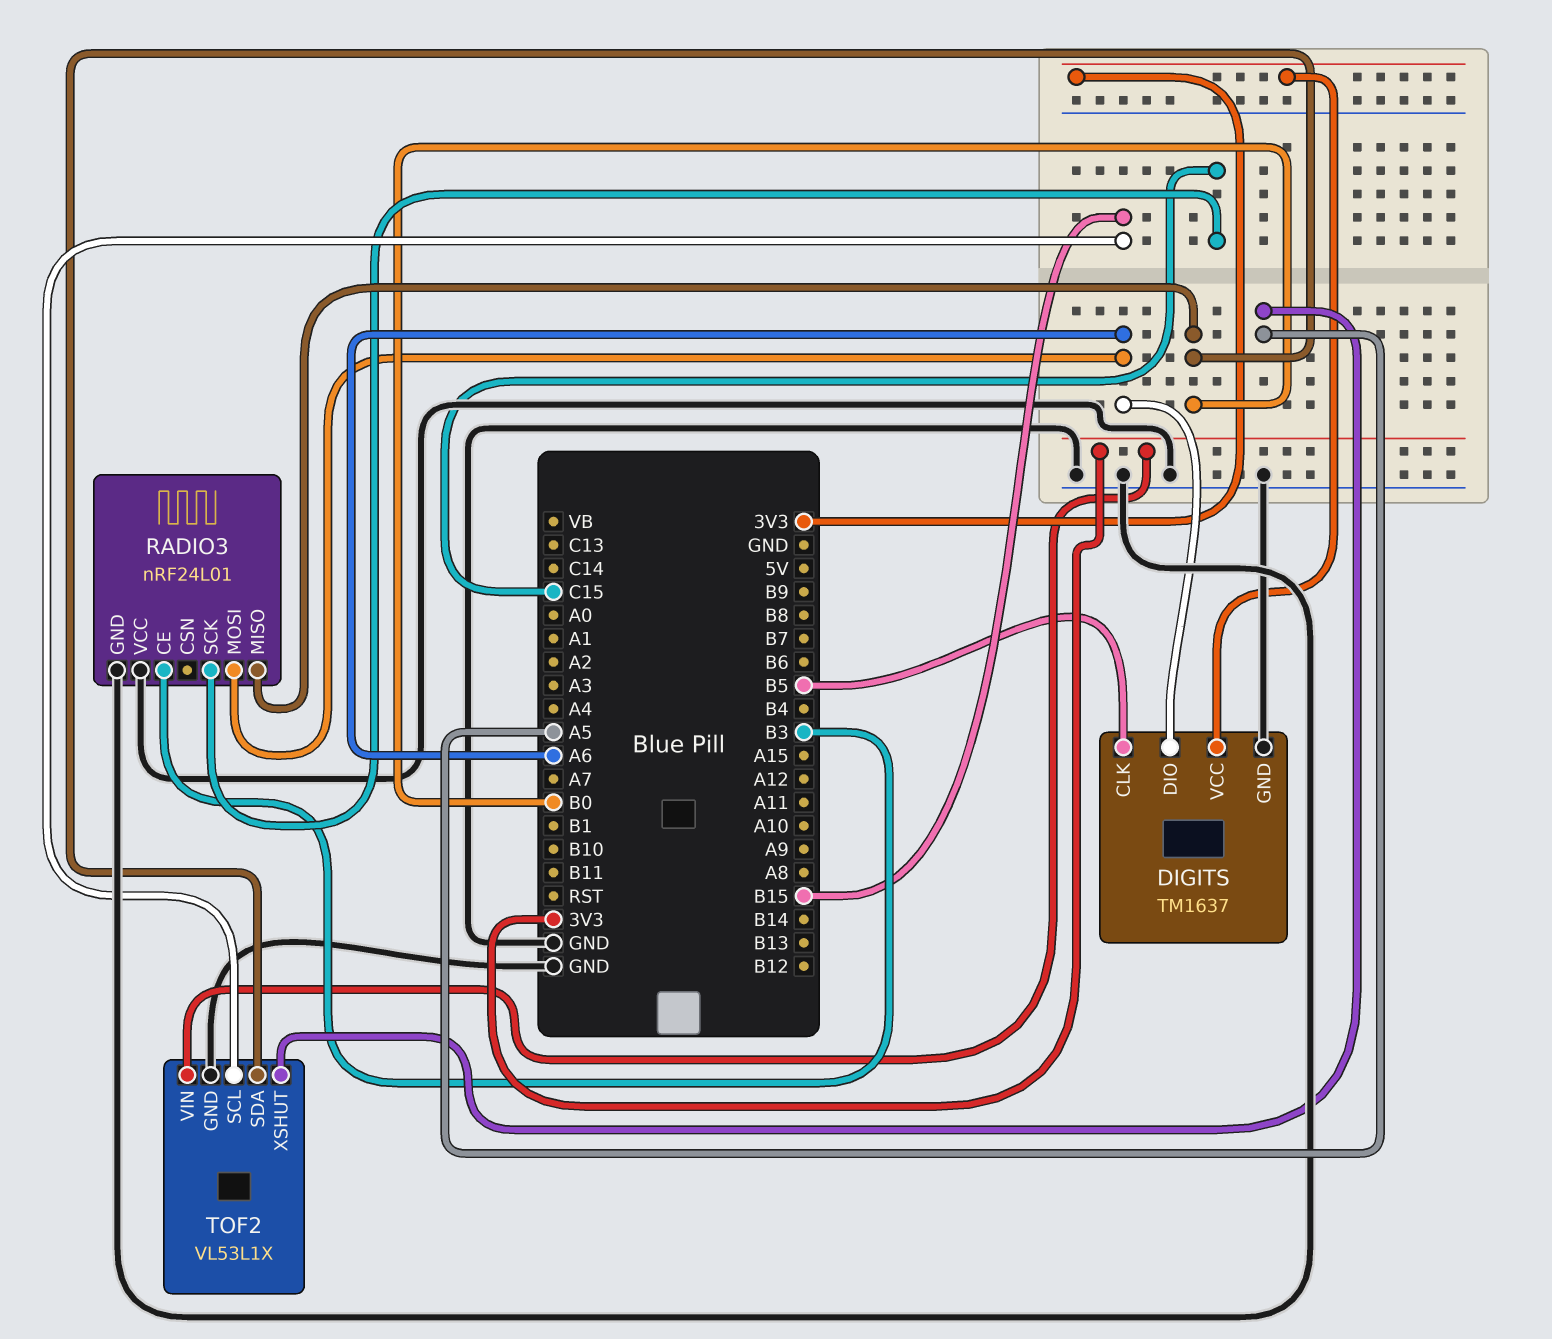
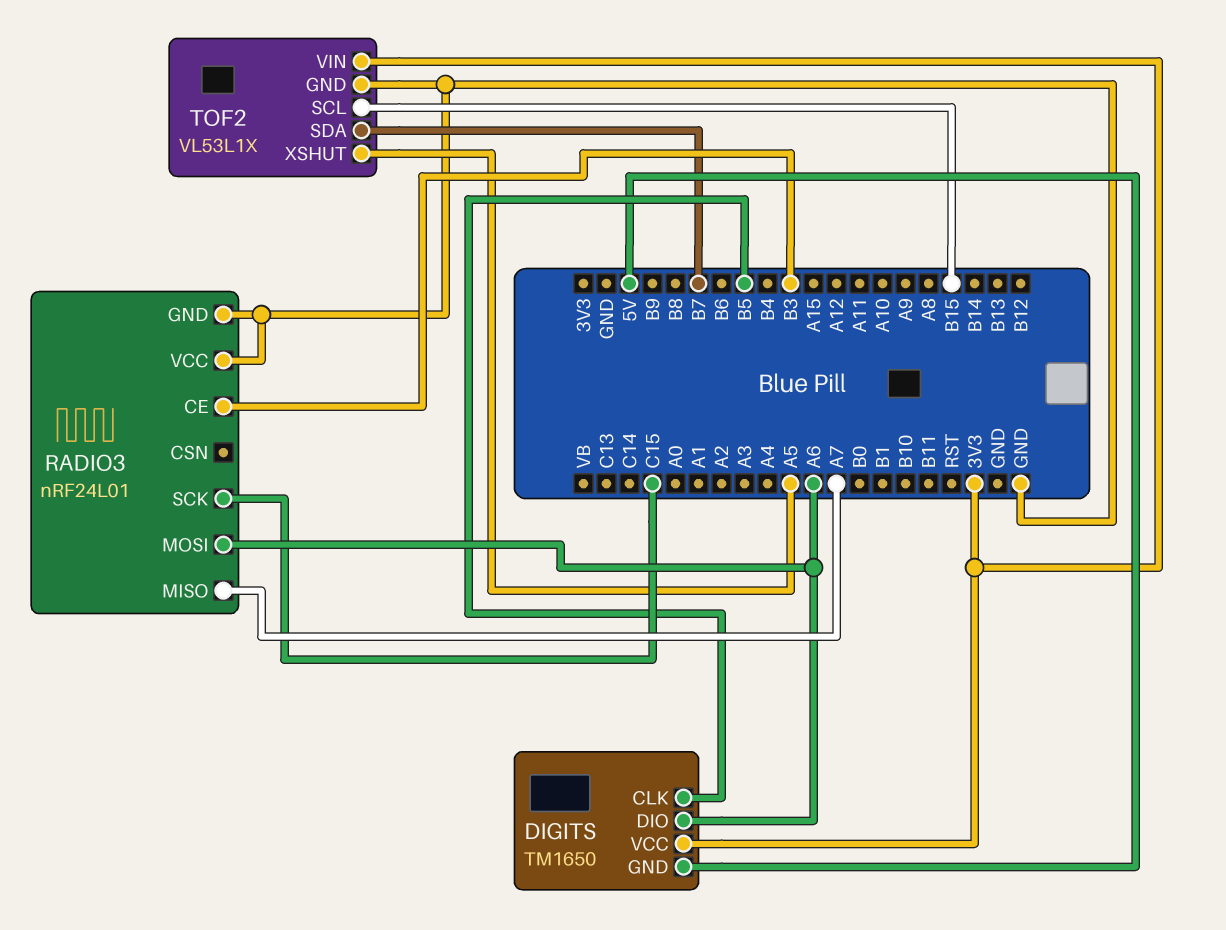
DIGITS: TM1637 -> TM1650
DIGITS pin GND: GND -> 5V
RADIO3 pin MISO: B0 -> A7
TOF2 pin SDA: B0 -> B7

